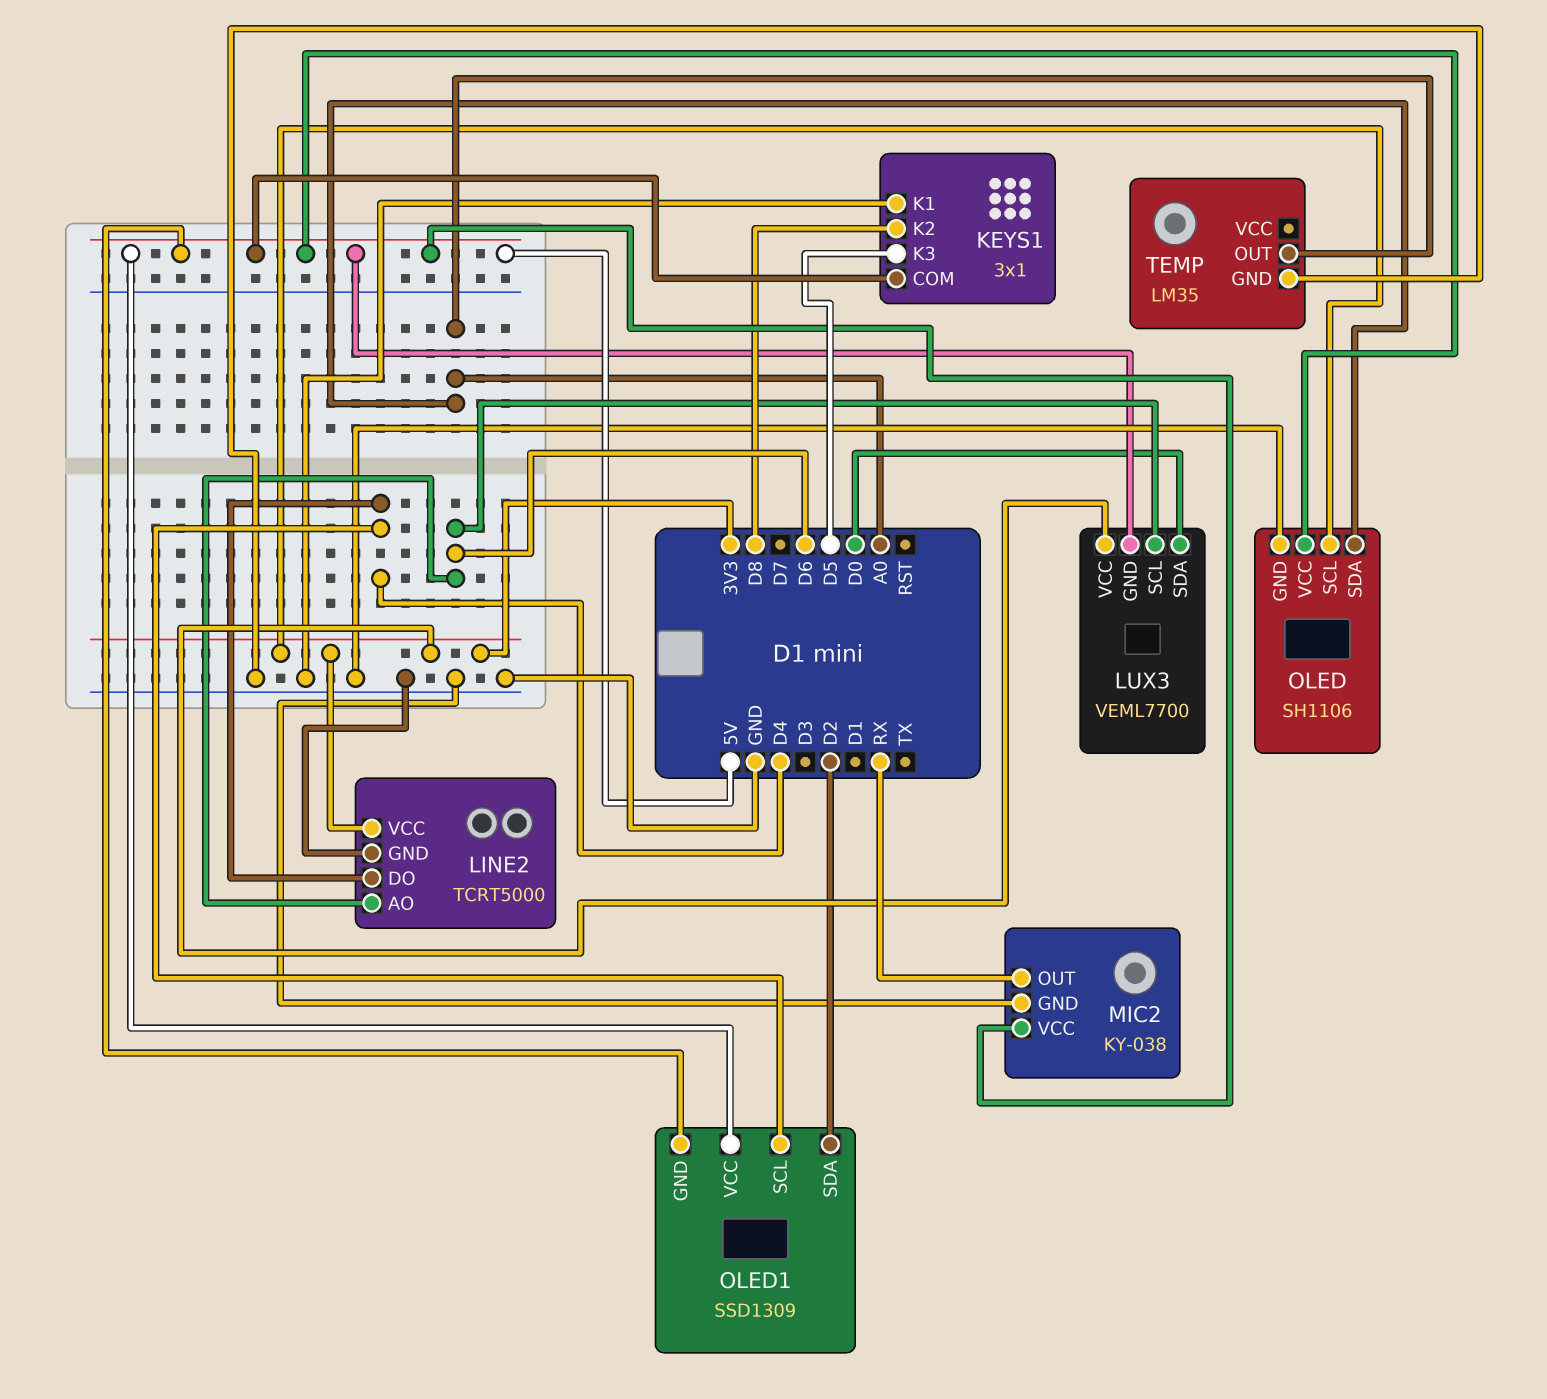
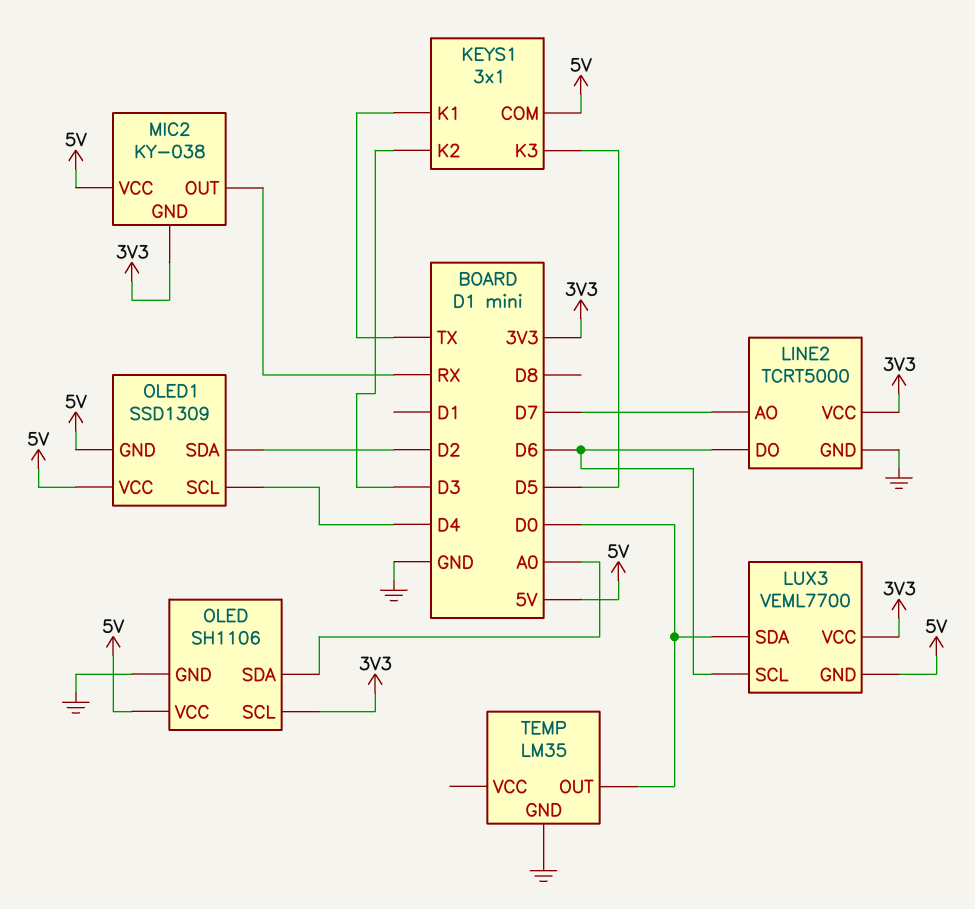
KEYS1 pin K1: GND -> TX
KEYS1 pin K2: D8 -> D3
LINE2 pin AO: D6 -> D7
LINE2 pin DO: D4 -> D6
MIC2 pin GND: GND -> 3V3
TEMP pin OUT: A0 -> D0

